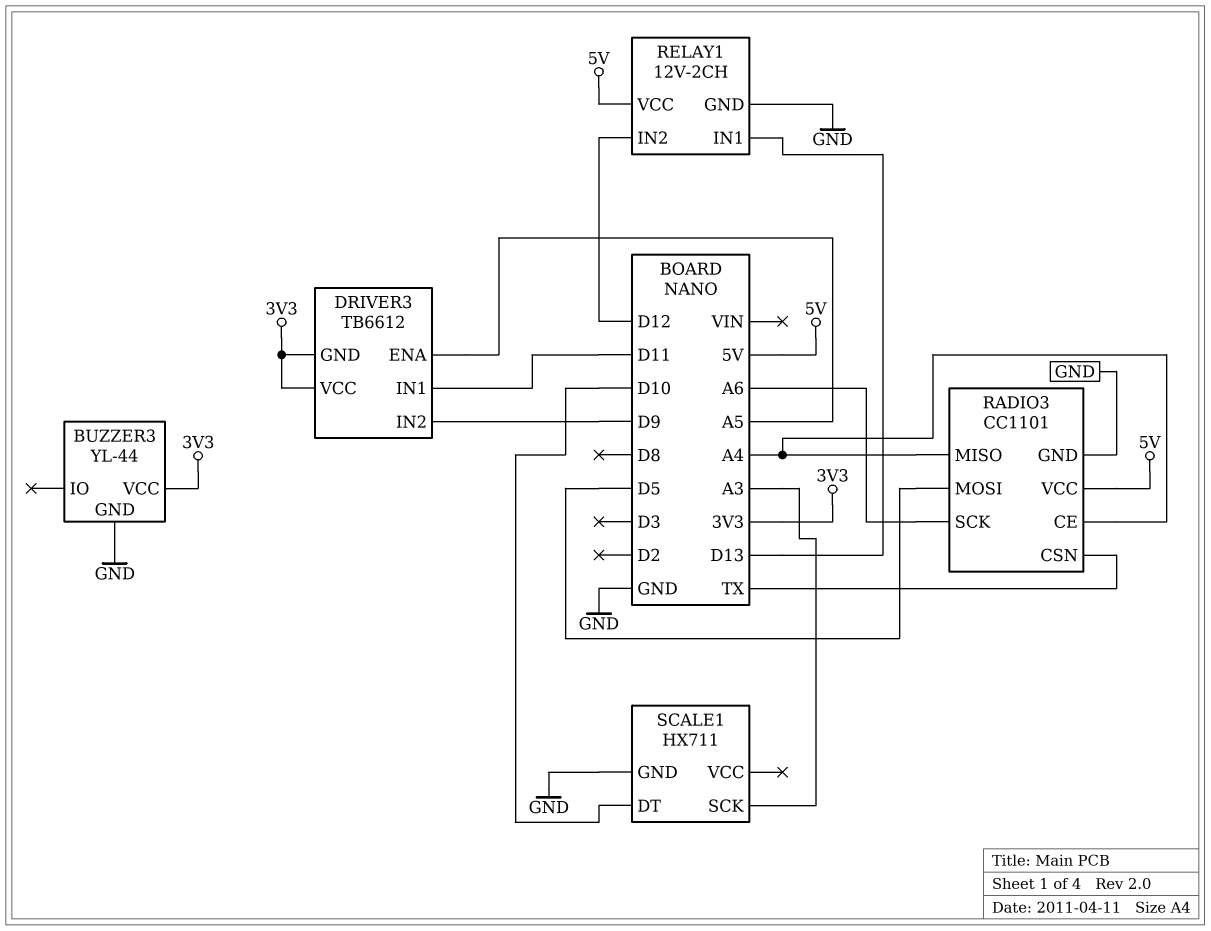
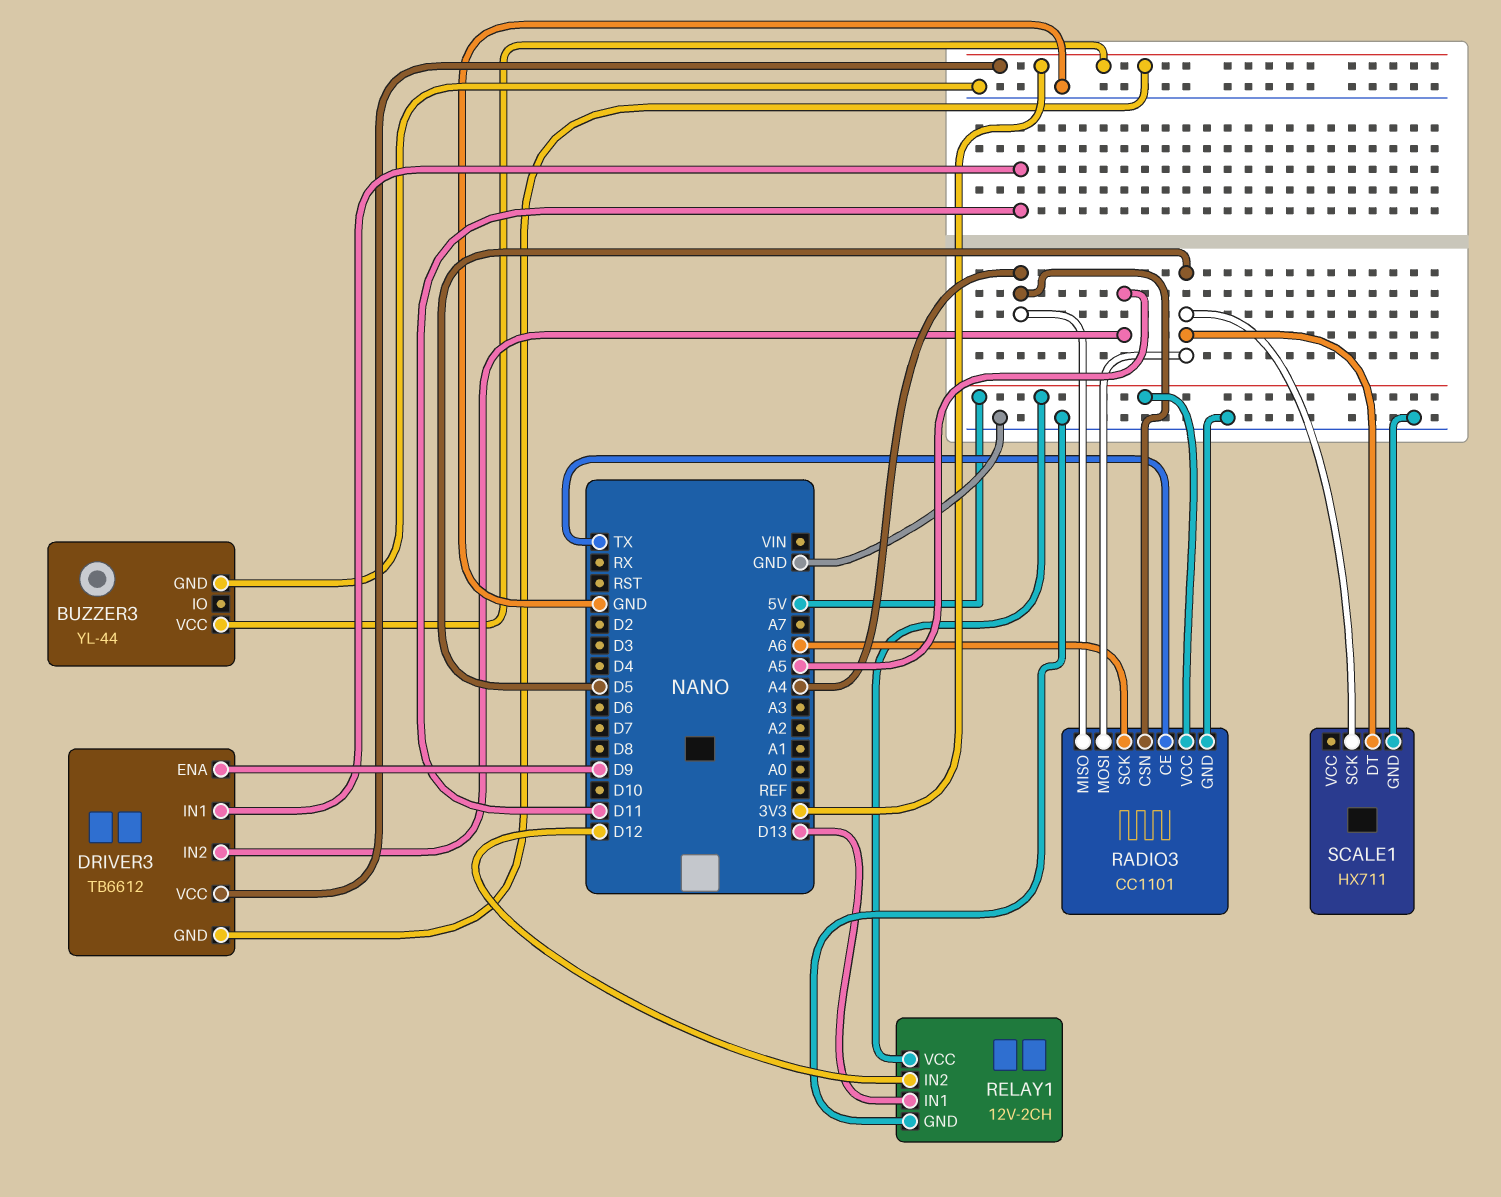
DRIVER3 pin ENA: A5 -> D9
DRIVER3 pin IN2: D9 -> A5
RADIO3 pin CE: A4 -> TX
RADIO3 pin CSN: TX -> A4
SCALE1 pin DT: D10 -> D5
SCALE1 pin SCK: A3 -> D5

